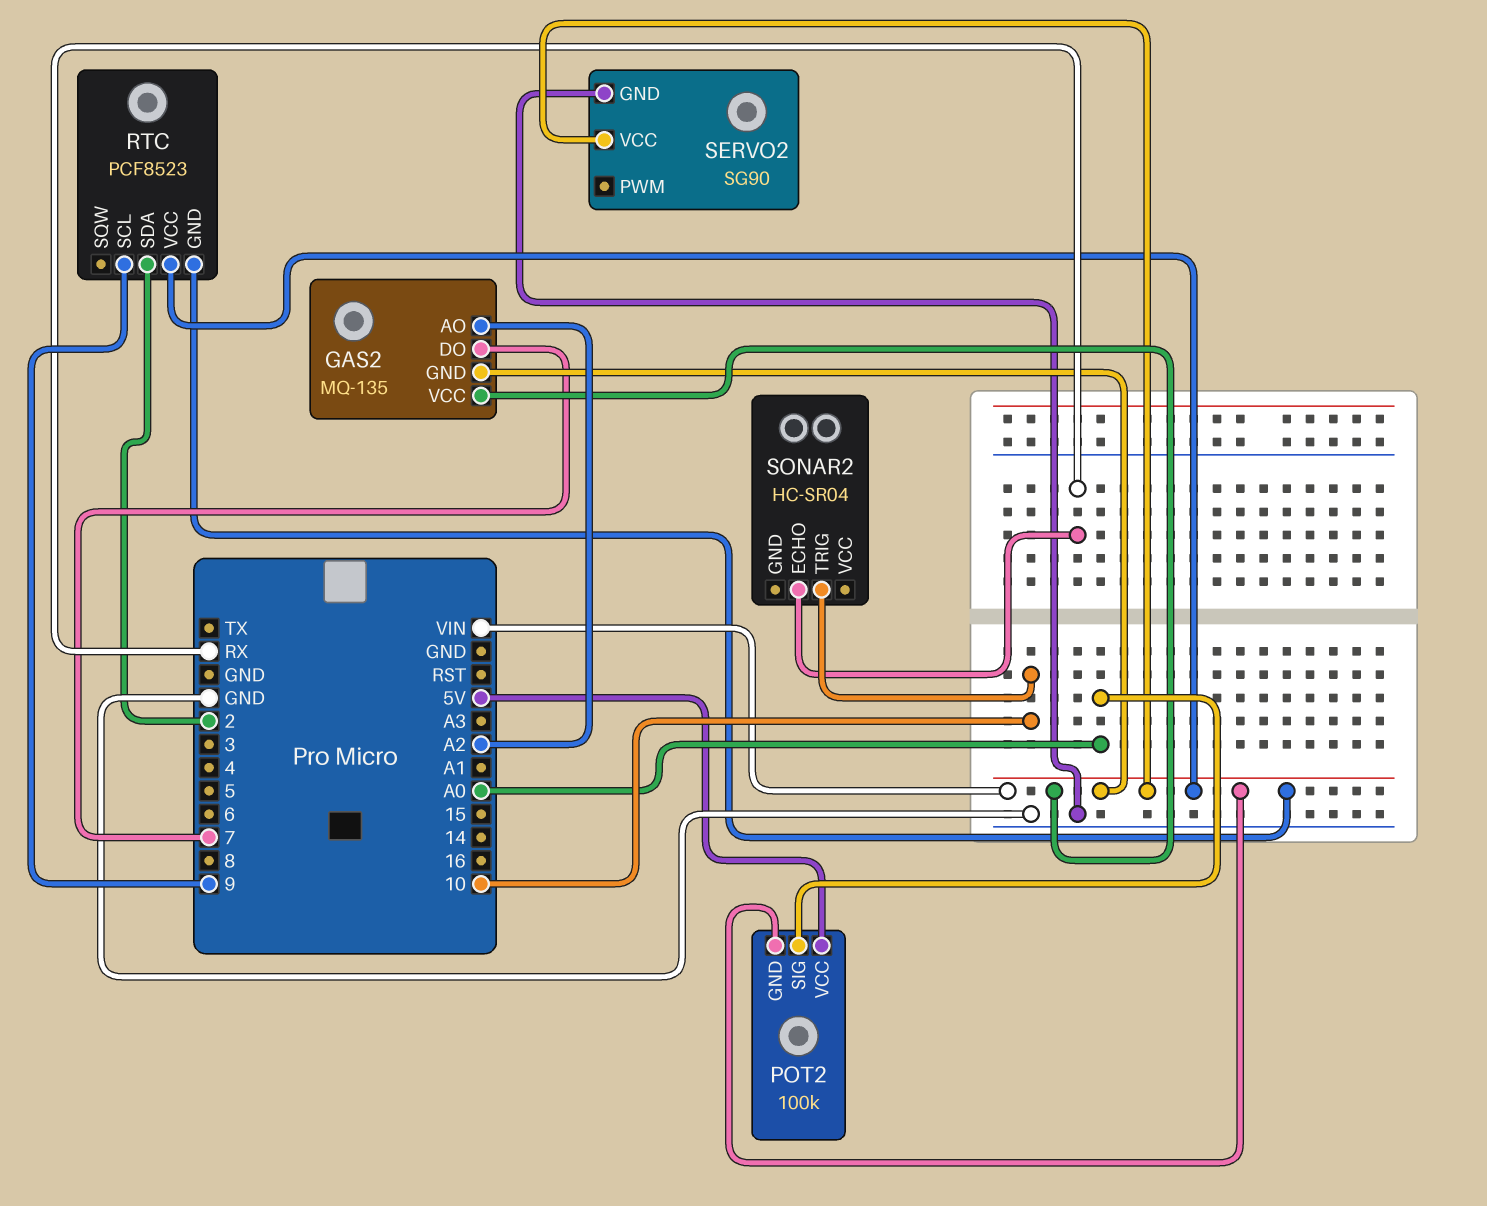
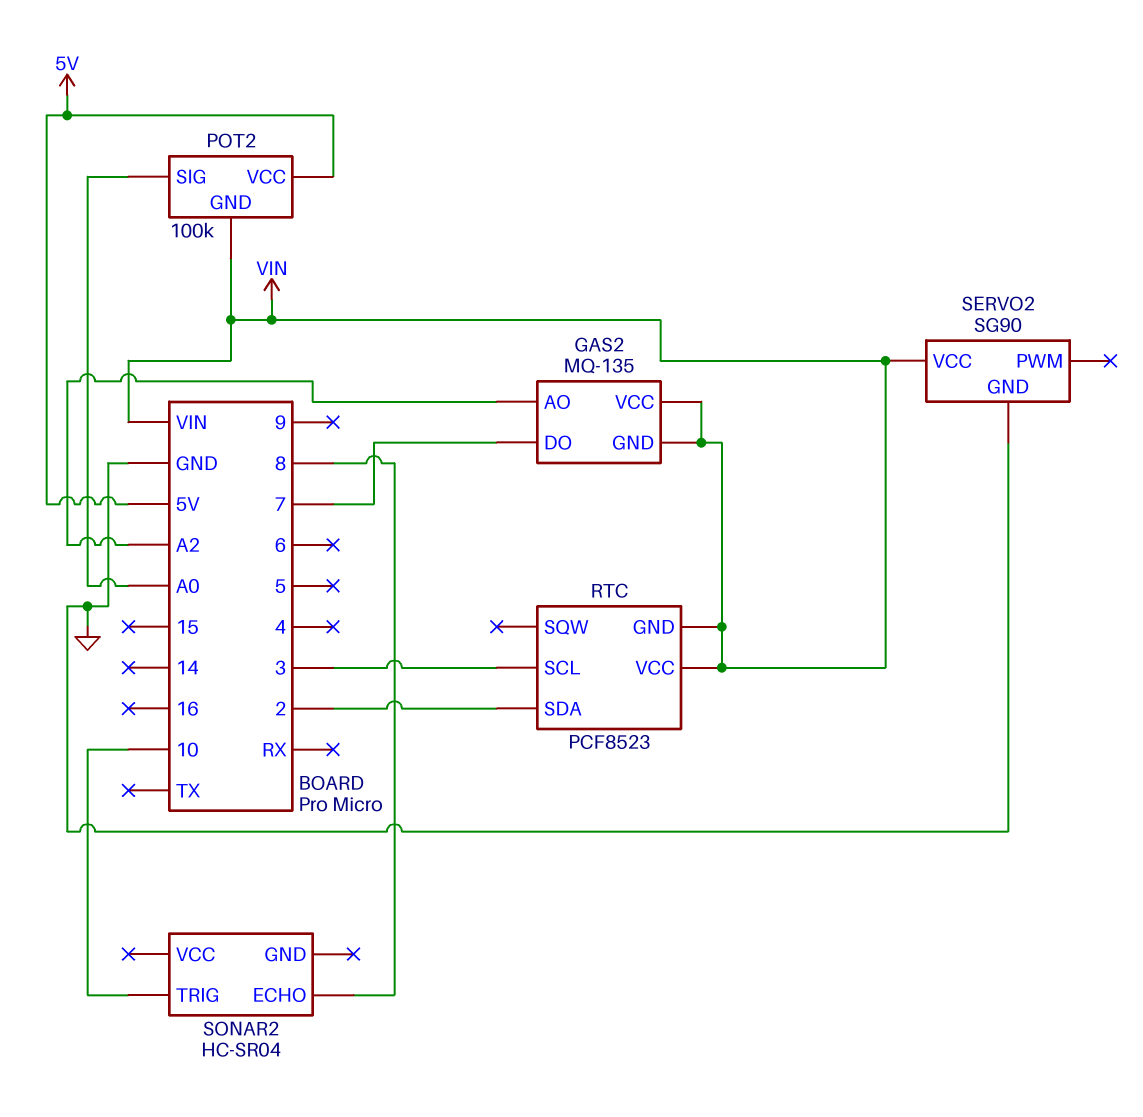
RTC pin SCL: 9 -> 3
SONAR2 pin ECHO: RX -> 8

